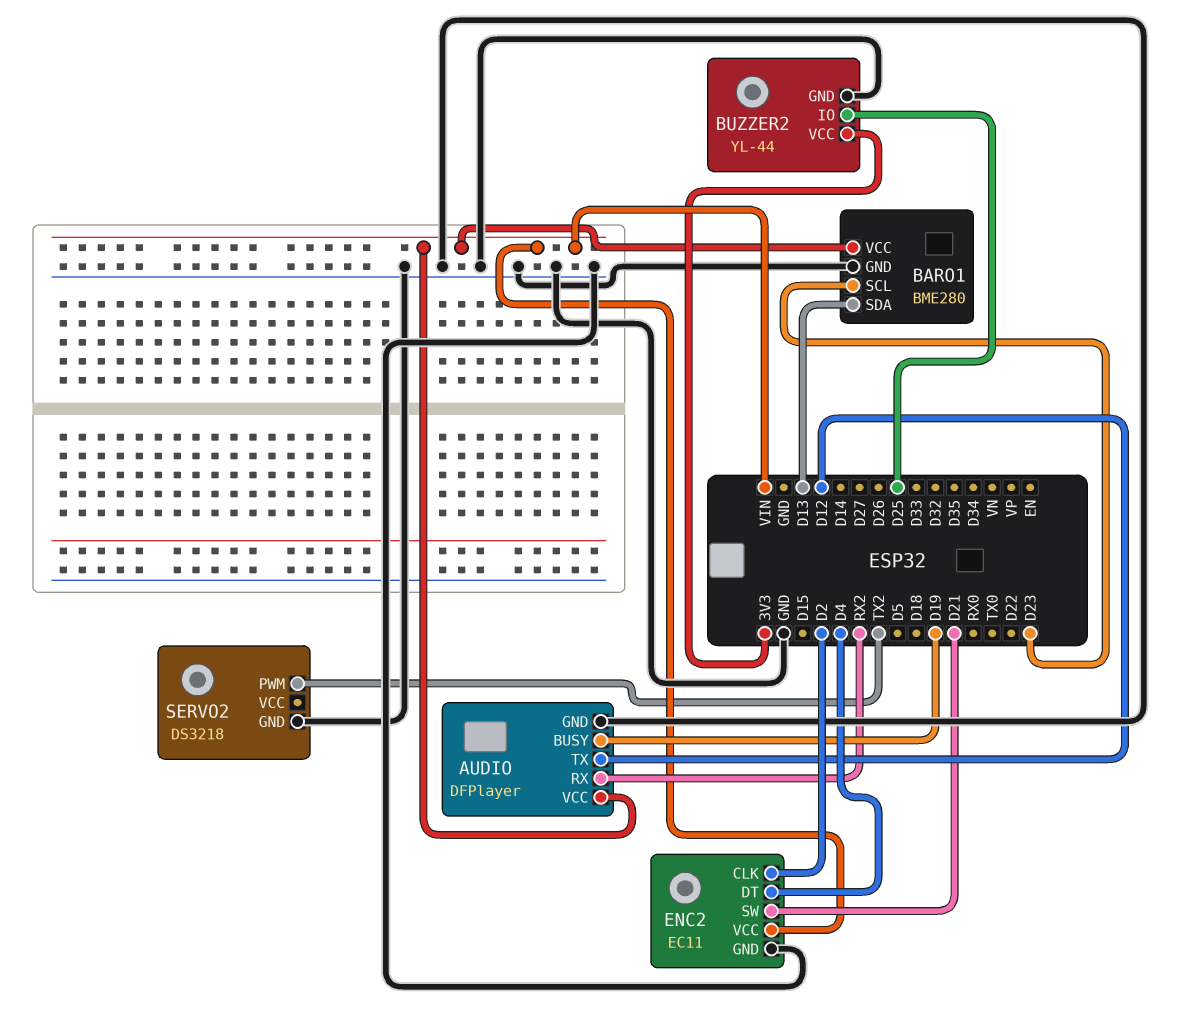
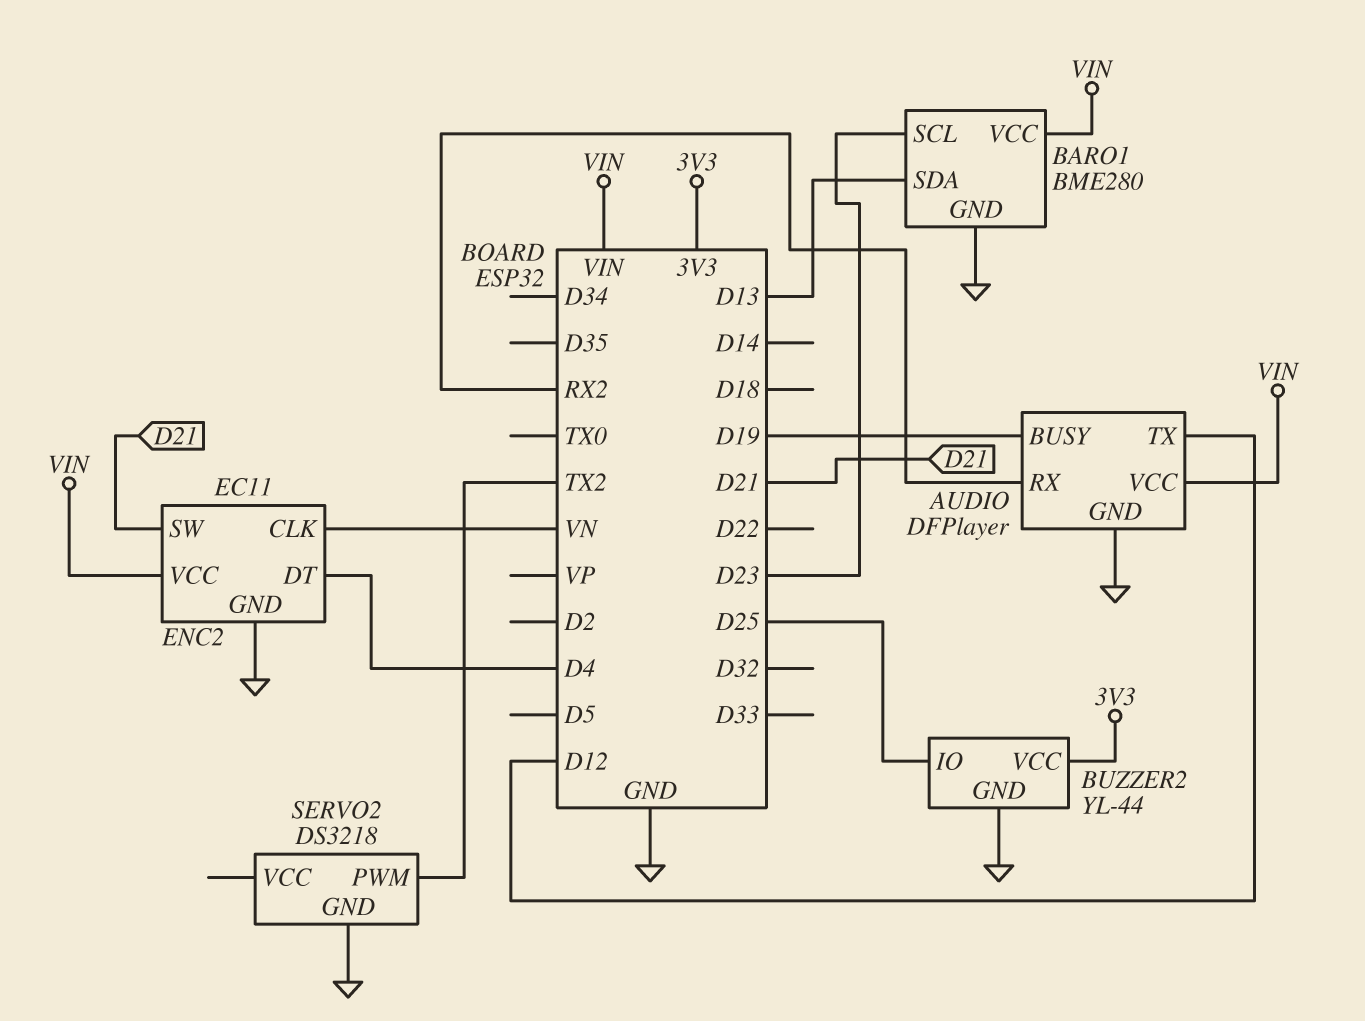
ENC2 pin CLK: D2 -> VN

